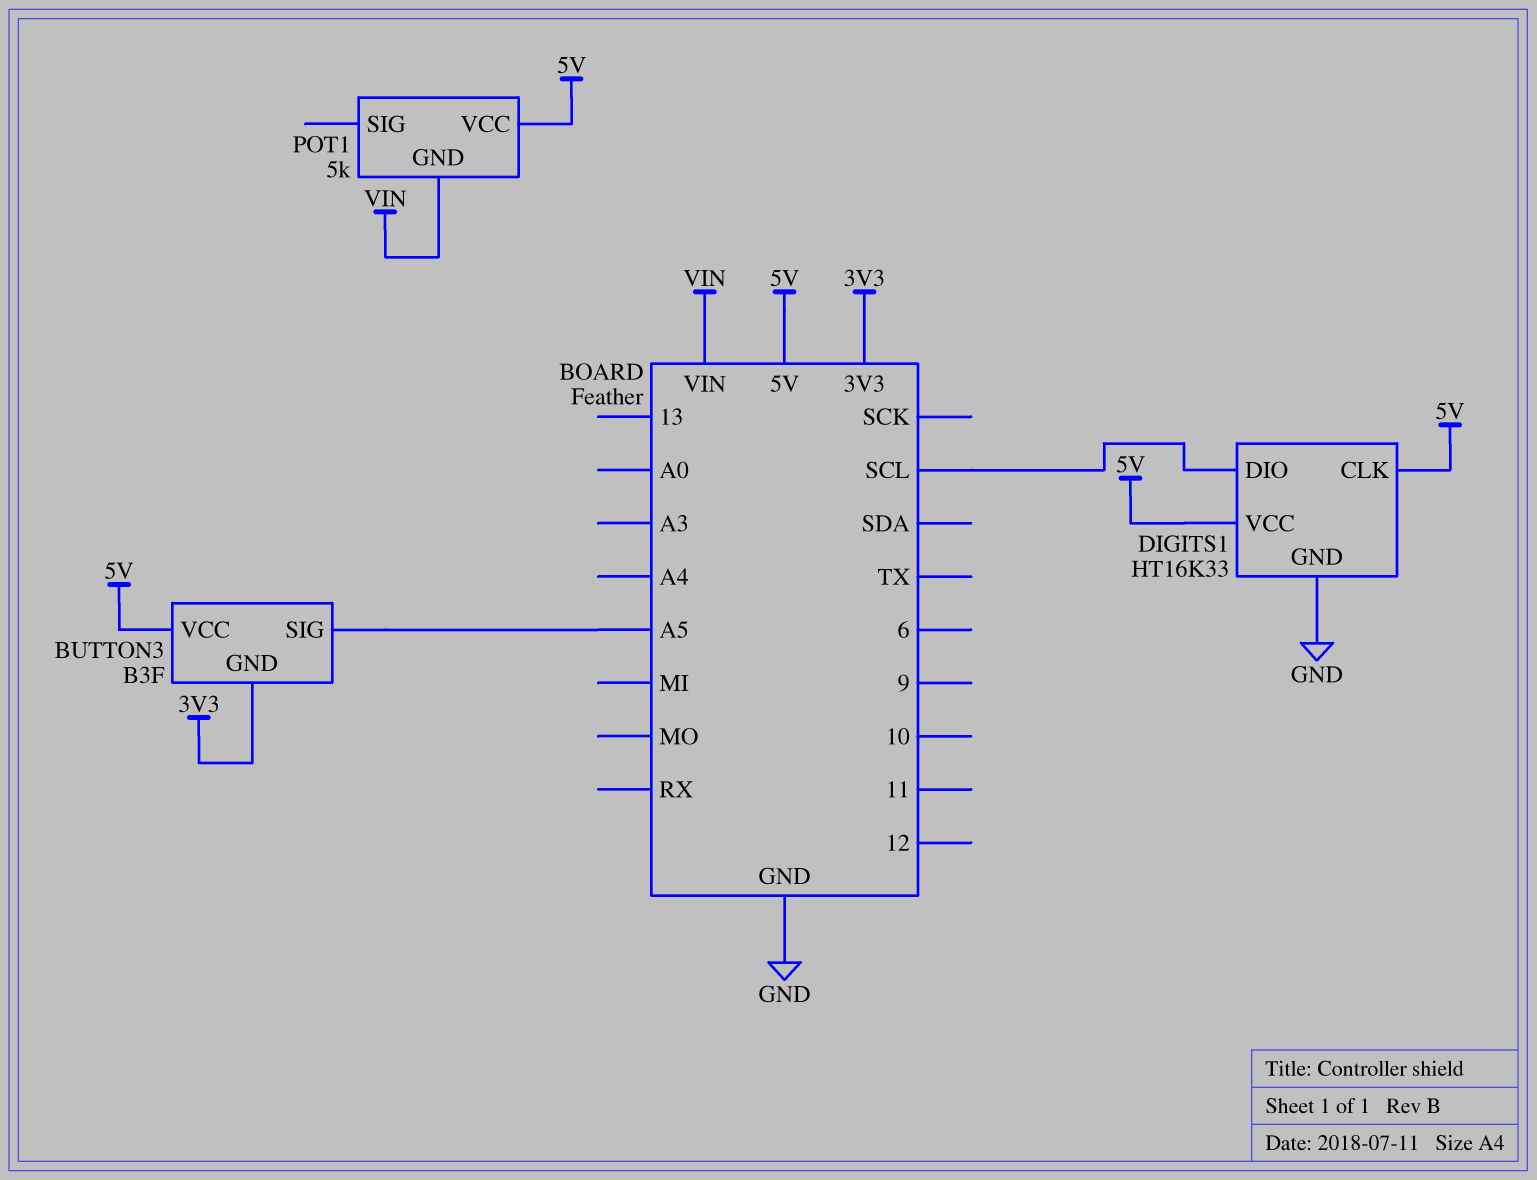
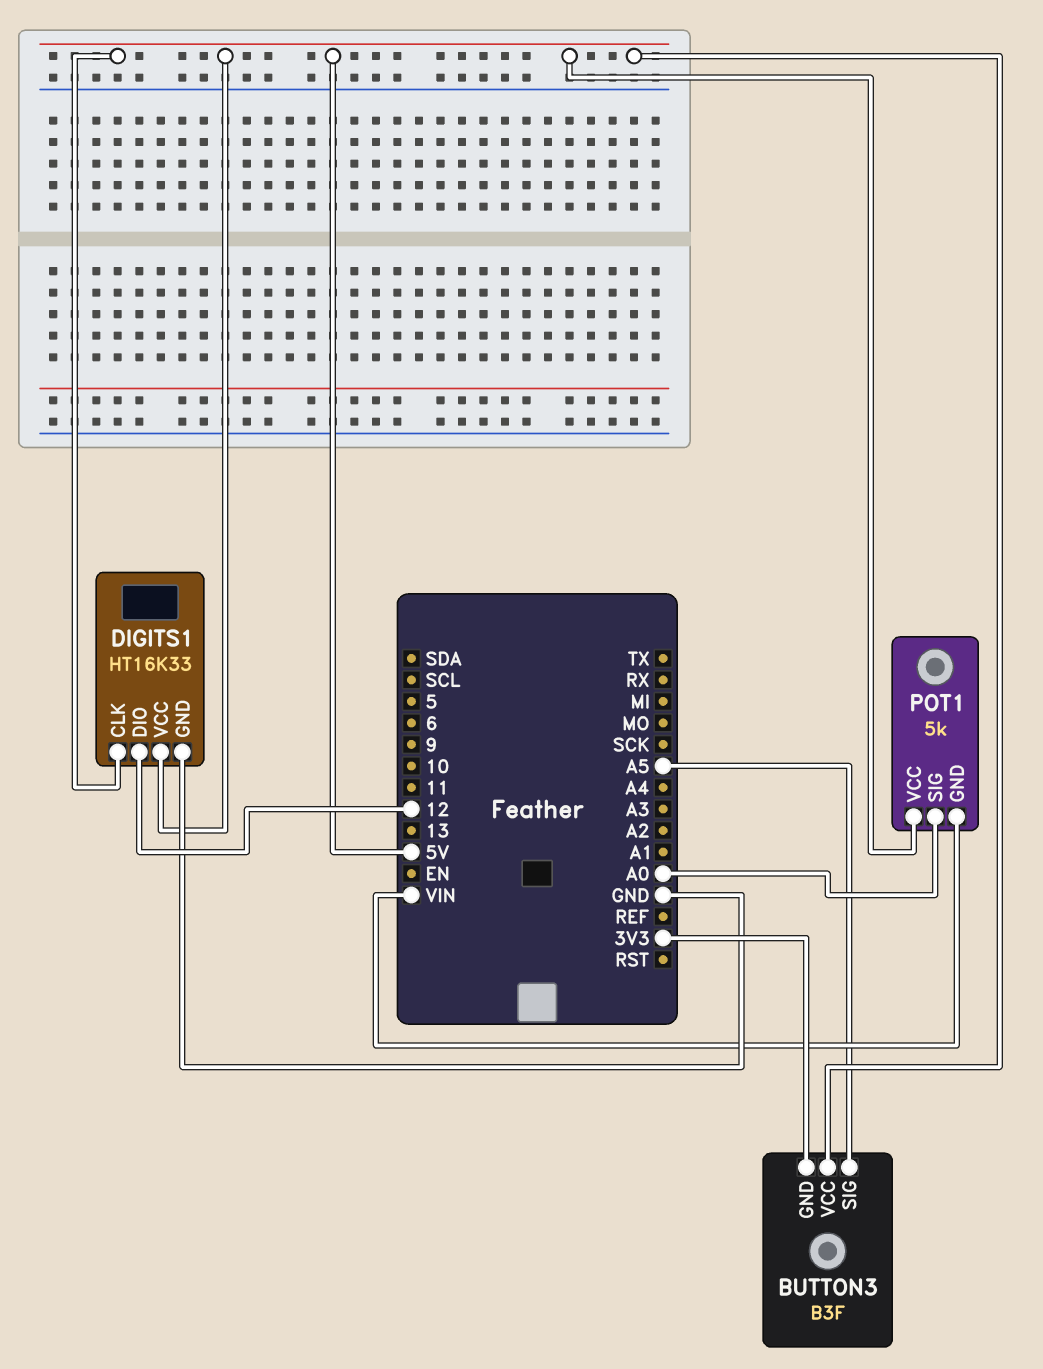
DIGITS1 pin DIO: SCL -> 12
POT1 pin SIG: none -> A0

